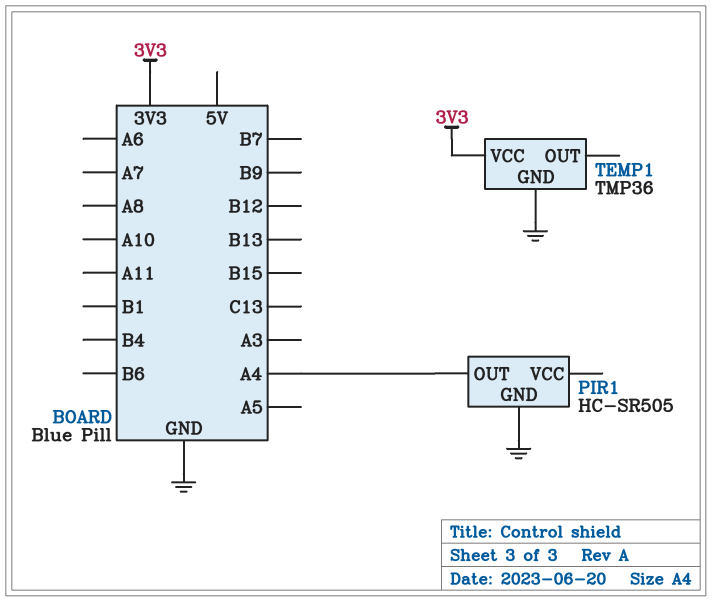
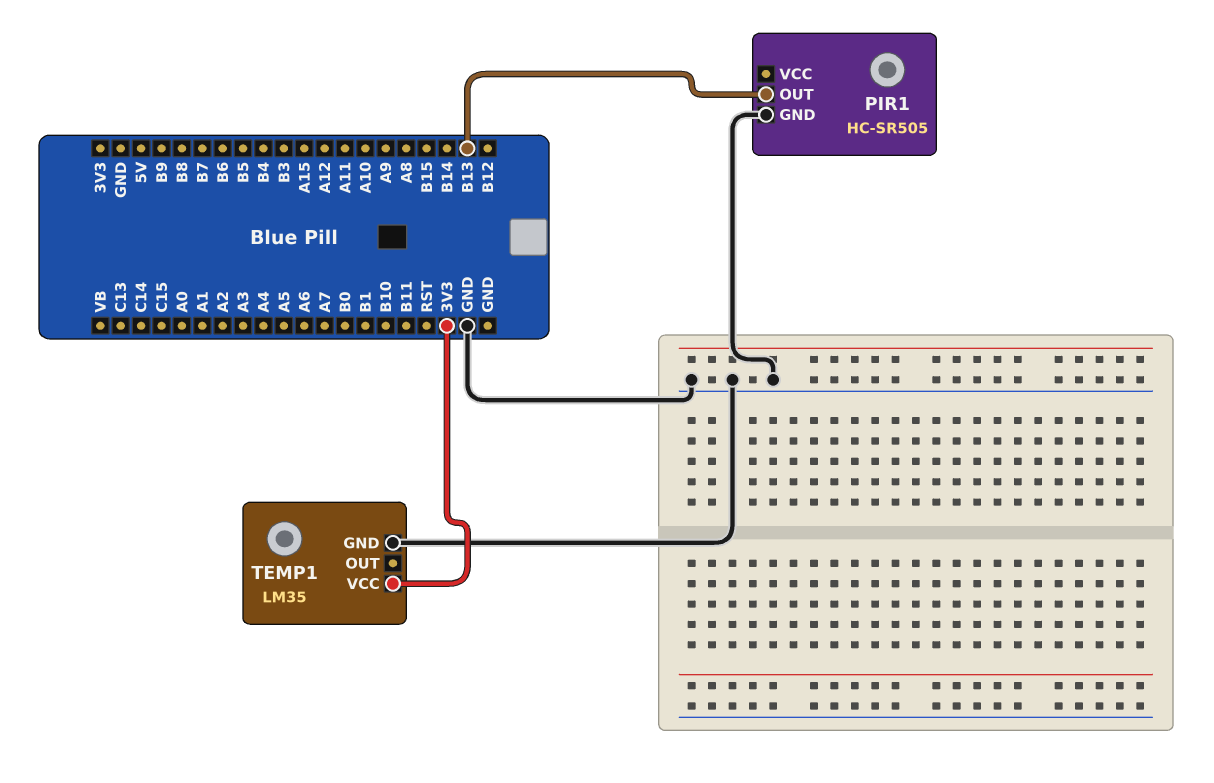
PIR1 pin OUT: A4 -> B13
TEMP1: TMP36 -> LM35

